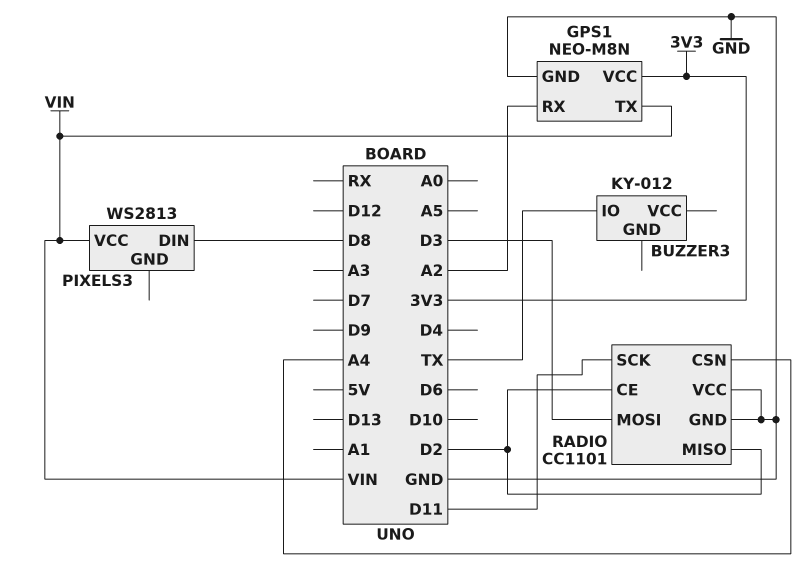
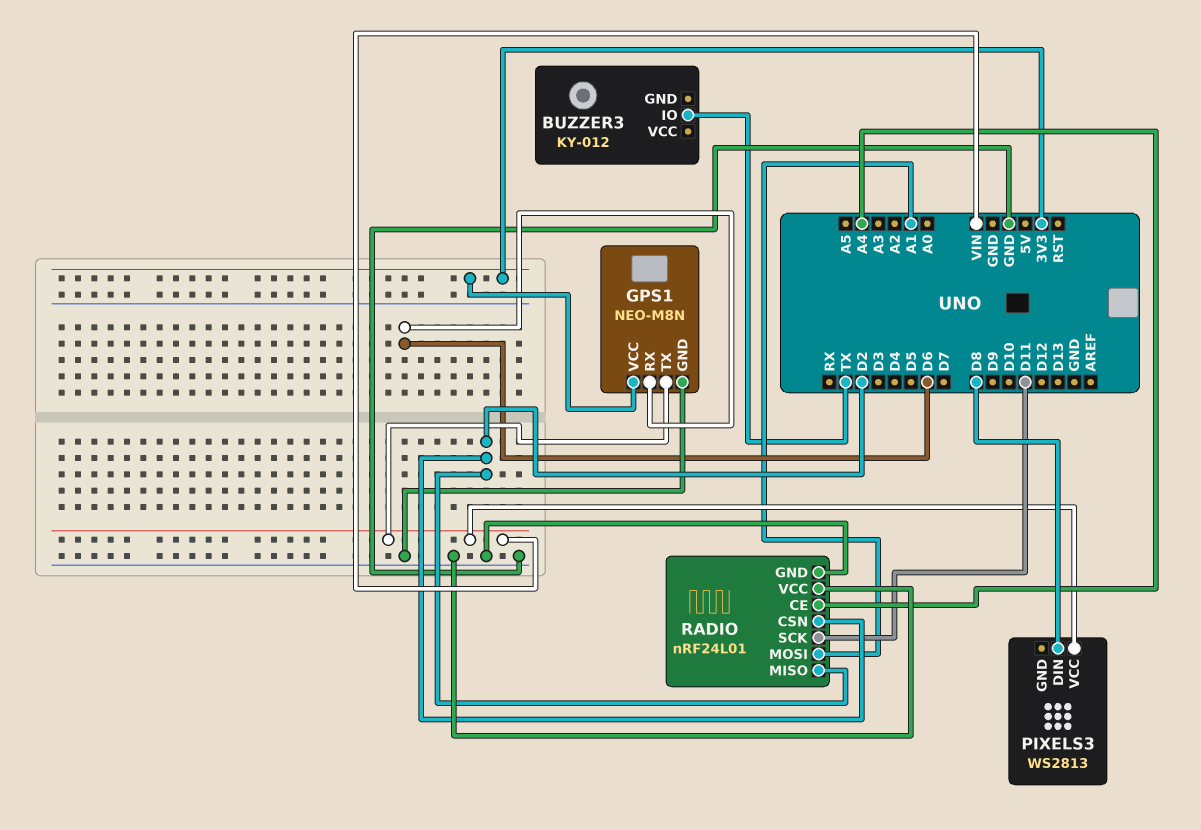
GPS1 pin RX: A2 -> D6
RADIO: CC1101 -> nRF24L01
RADIO pin CE: D2 -> A4
RADIO pin CSN: A4 -> D2
RADIO pin MOSI: D3 -> A1

